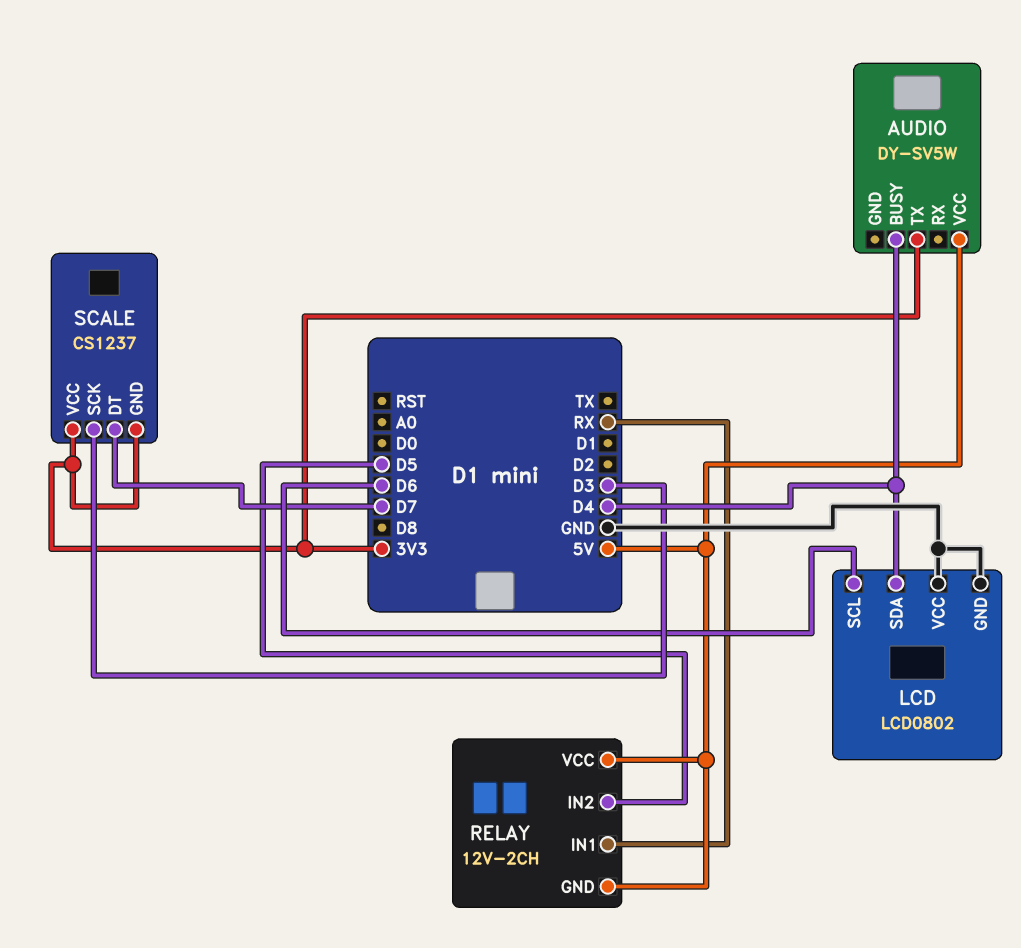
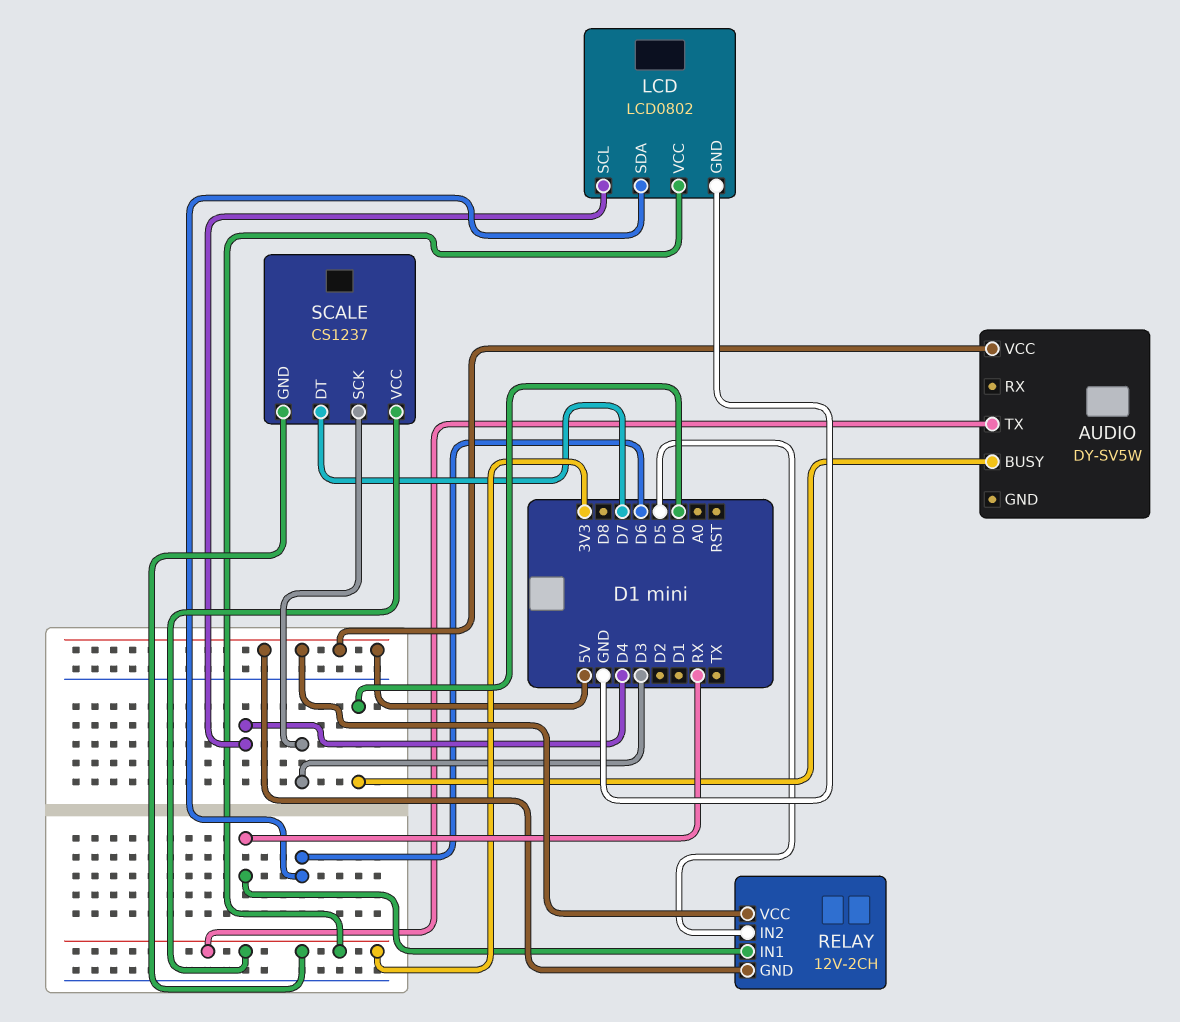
AUDIO pin BUSY: D4 -> D0
LCD pin SCL: D6 -> D4
LCD pin SDA: D4 -> D6
LCD pin VCC: GND -> 3V3

